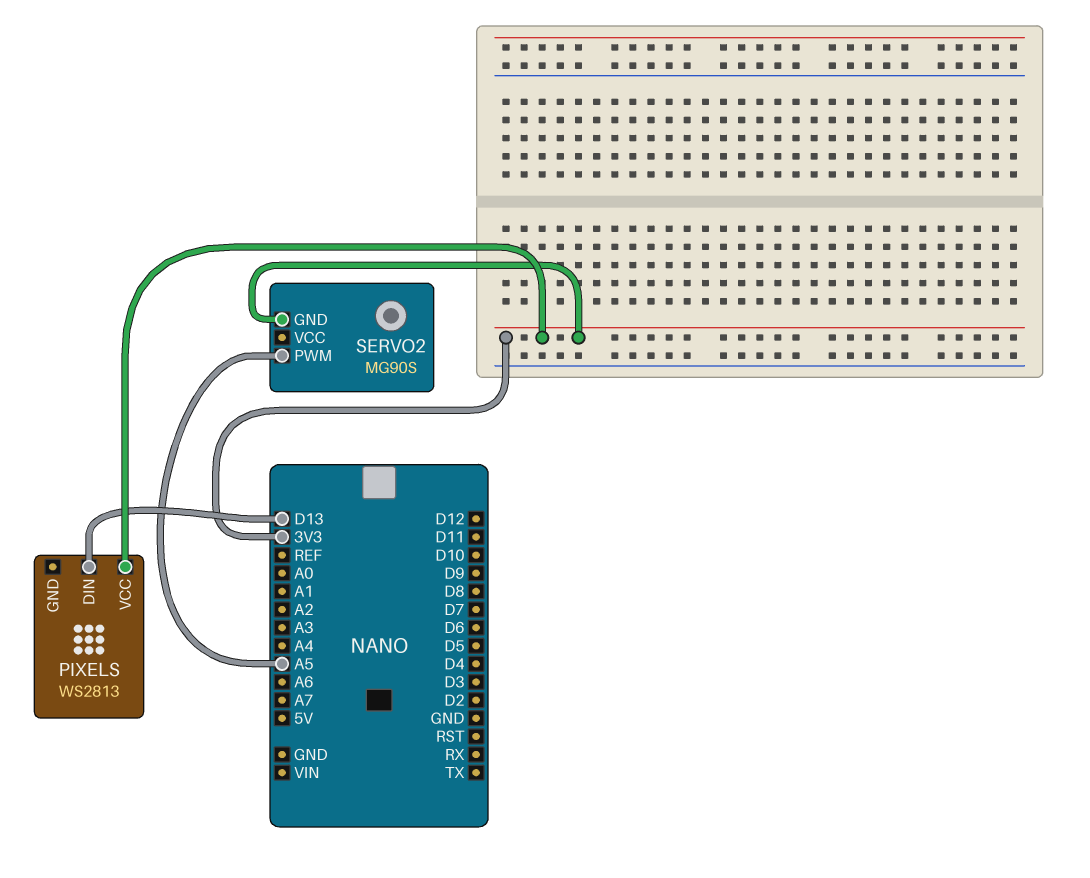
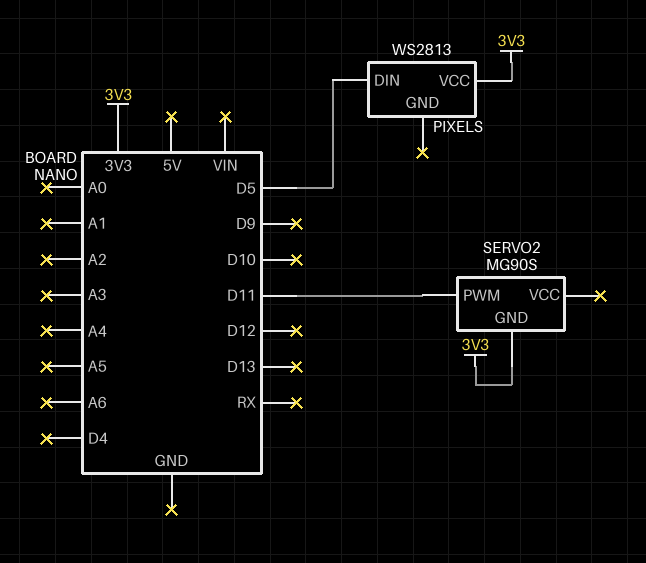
PIXELS pin DIN: D13 -> D5
SERVO2 pin PWM: A5 -> D11

